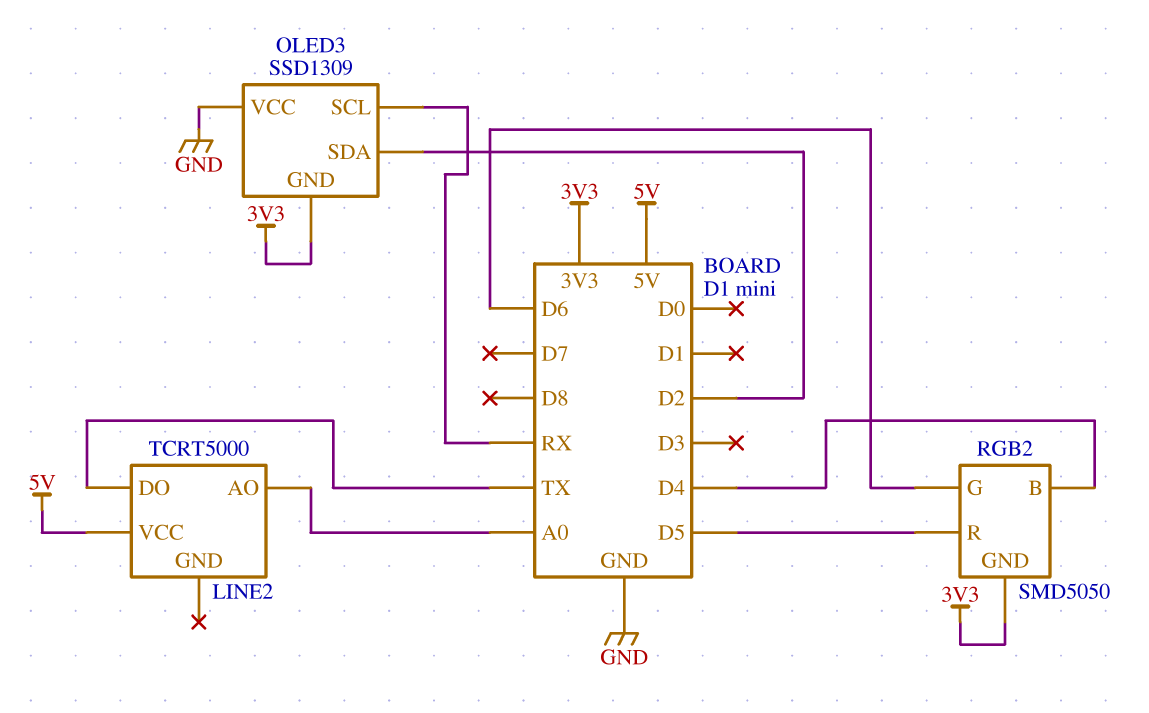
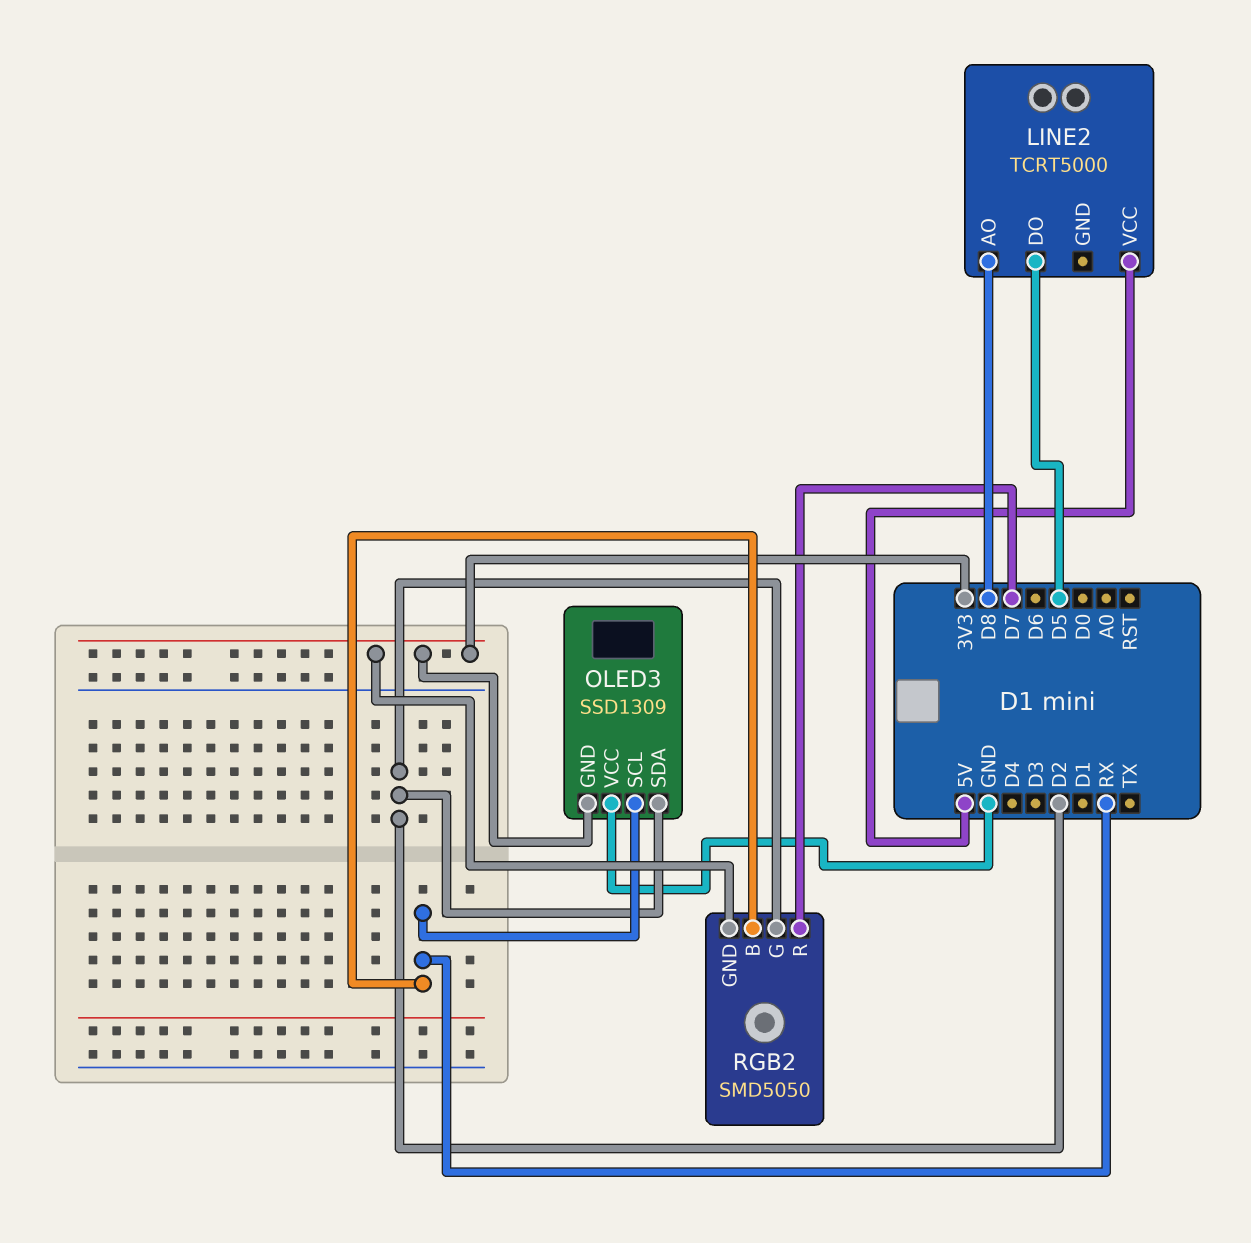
LINE2 pin AO: A0 -> D8
LINE2 pin DO: TX -> D5
RGB2 pin B: D4 -> RX
RGB2 pin G: D6 -> D2
RGB2 pin R: D5 -> D7

